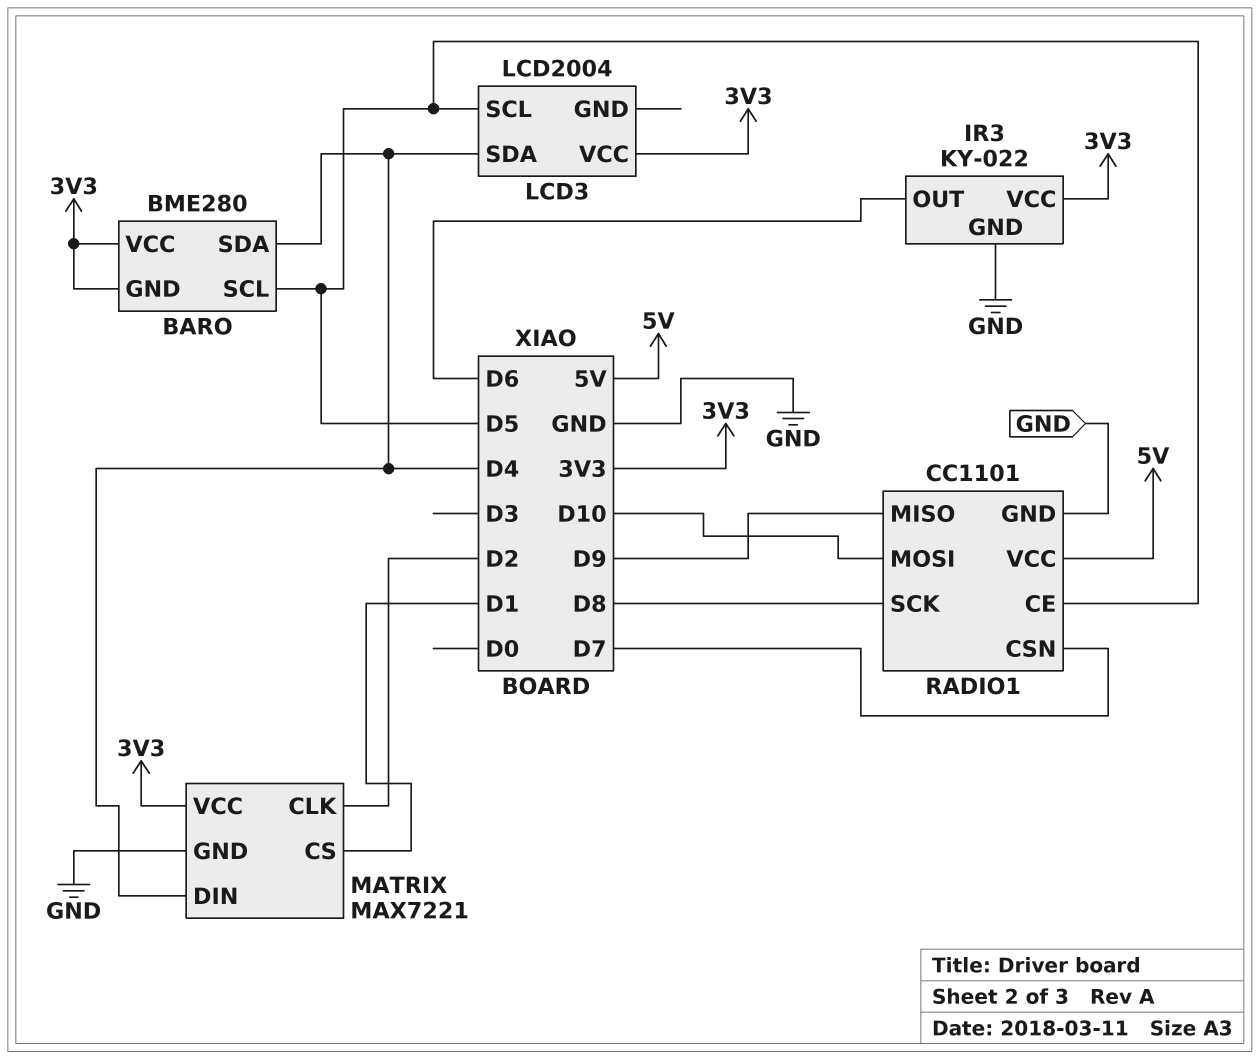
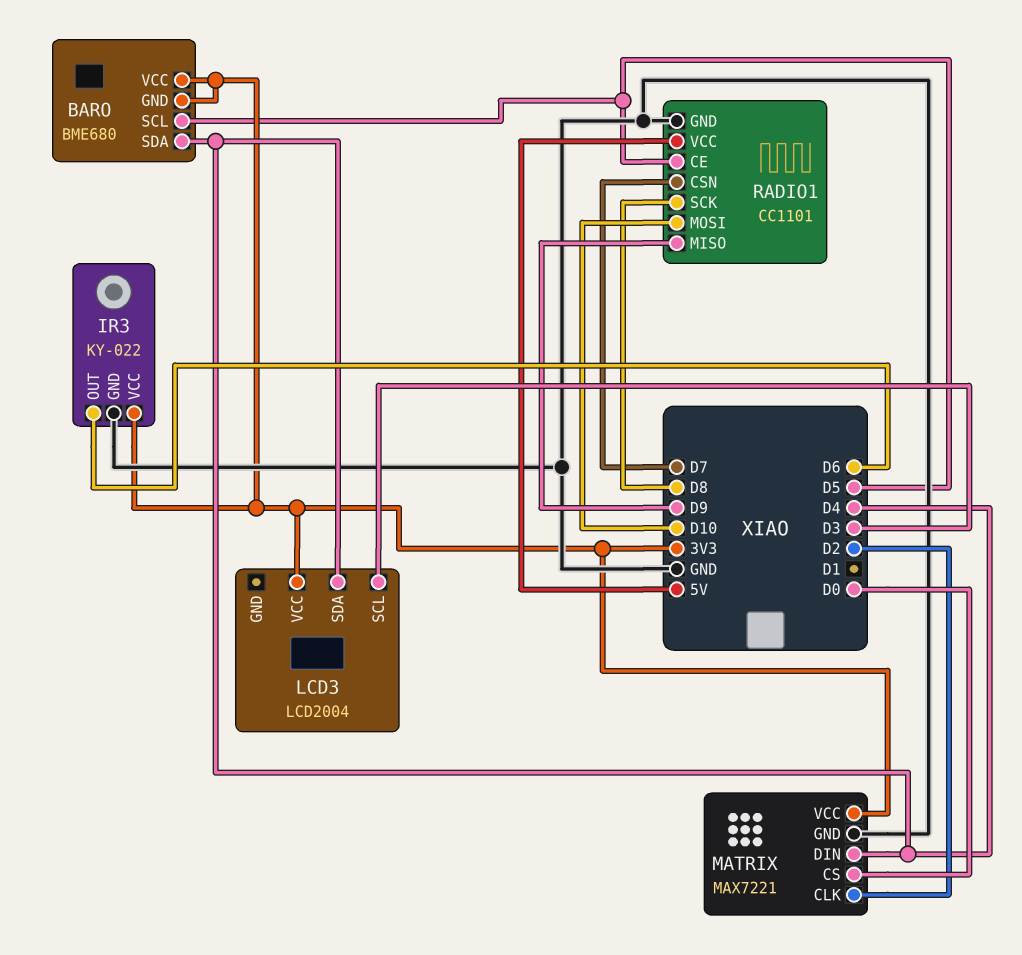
BARO: BME280 -> BME680
LCD3 pin SCL: D5 -> D3
MATRIX pin CS: D1 -> D0

